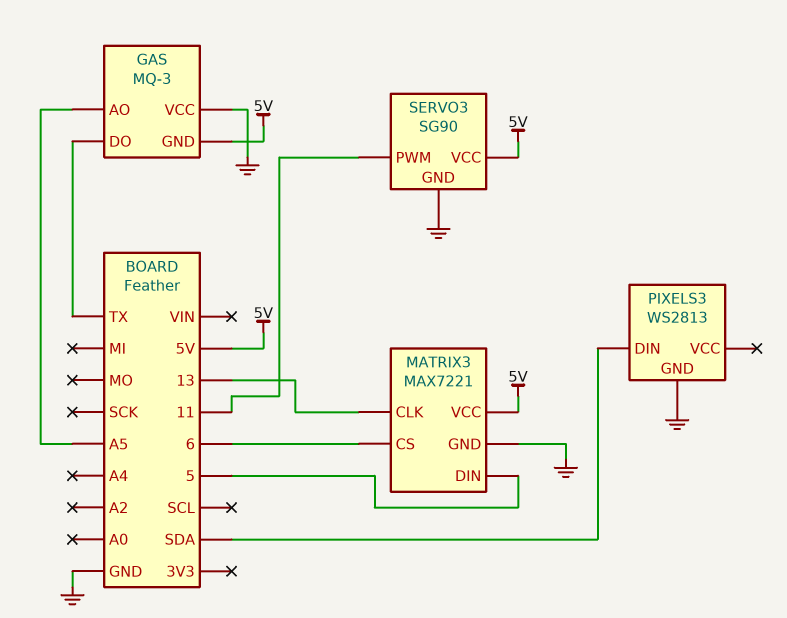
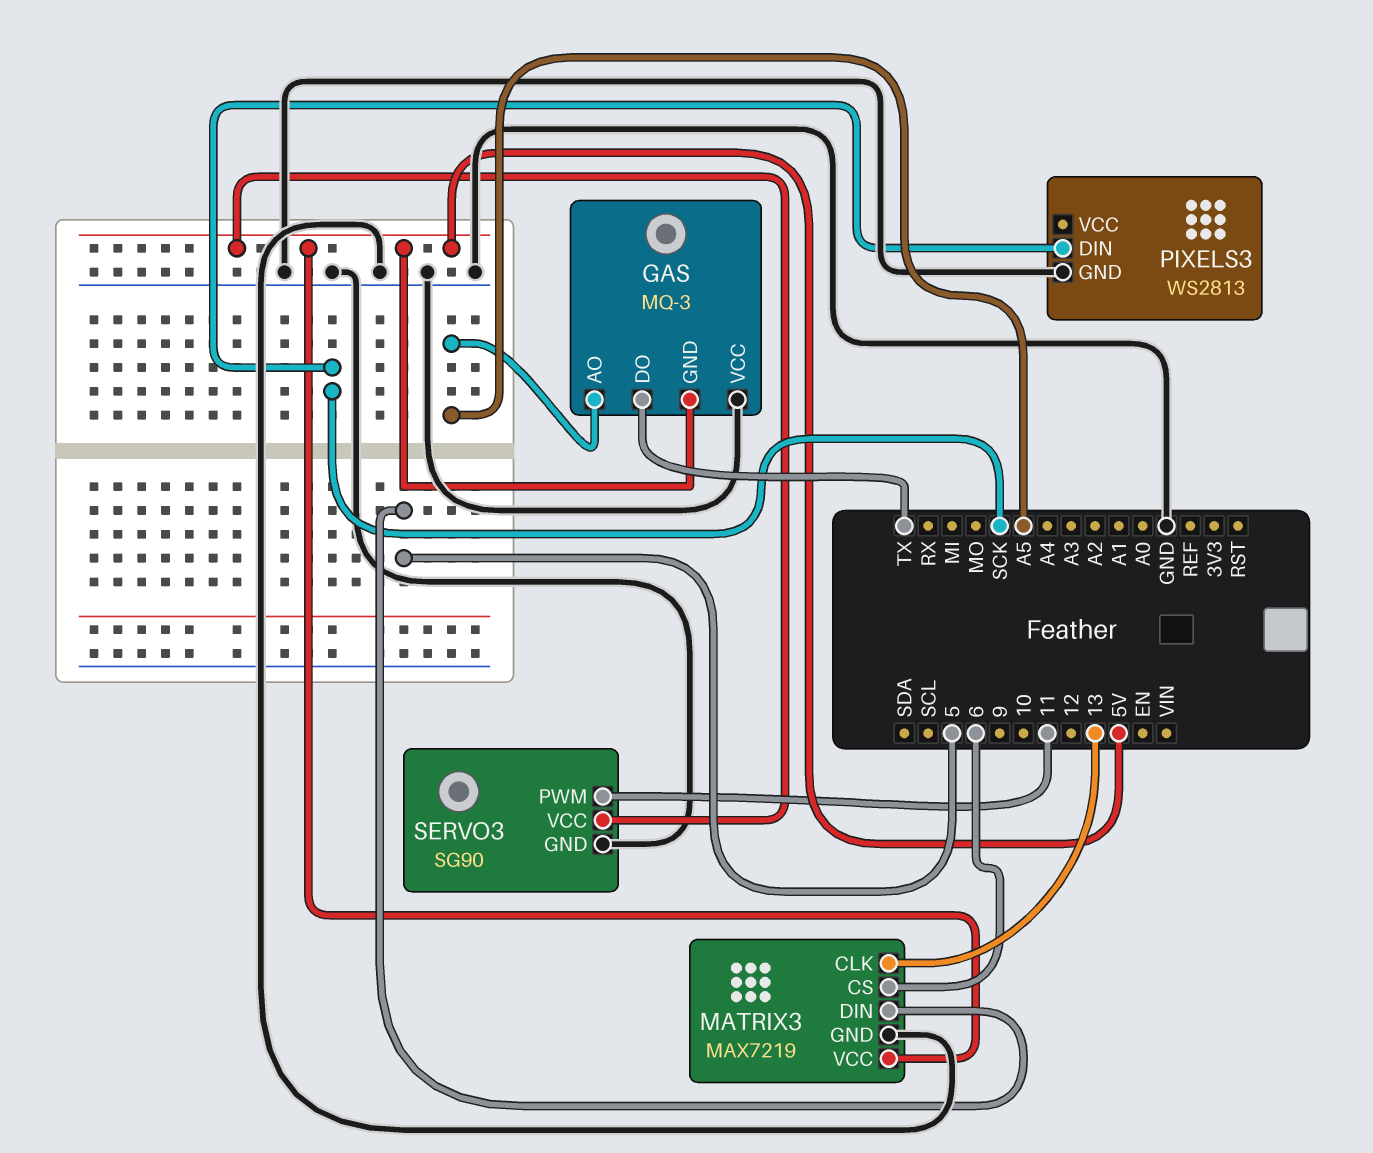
MATRIX3: MAX7221 -> MAX7219
PIXELS3 pin DIN: SDA -> SCK

